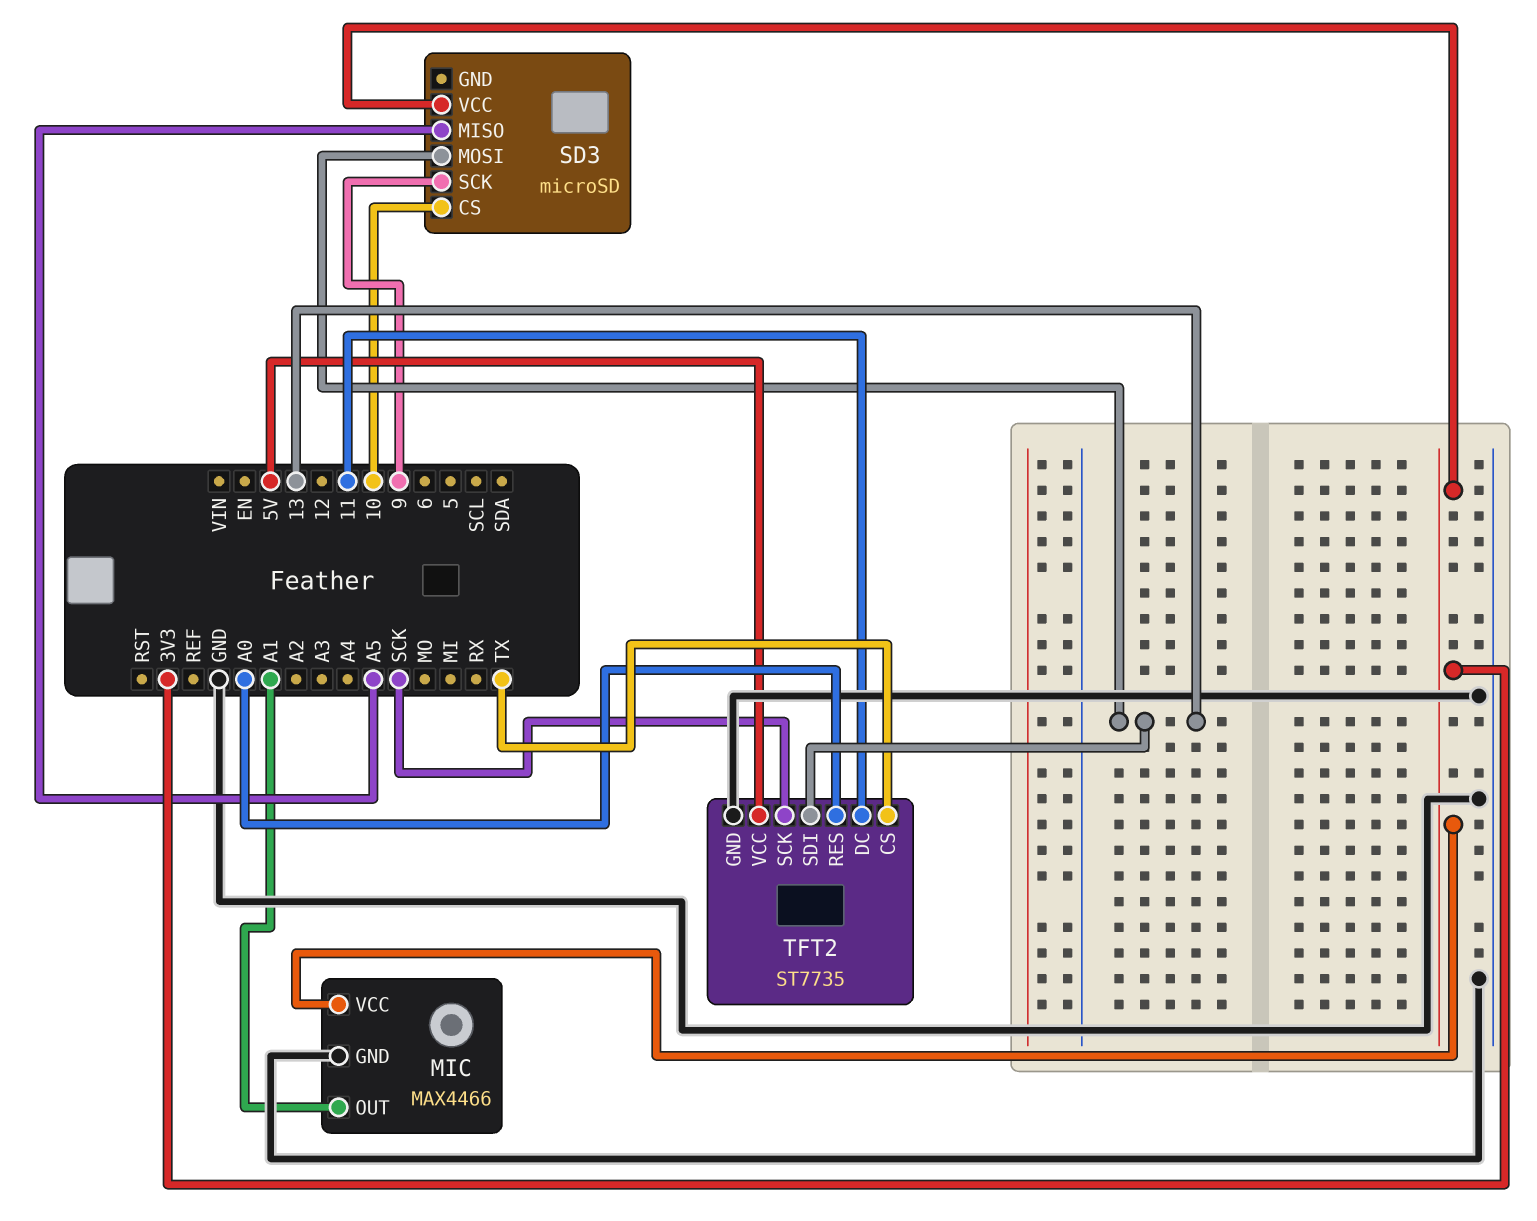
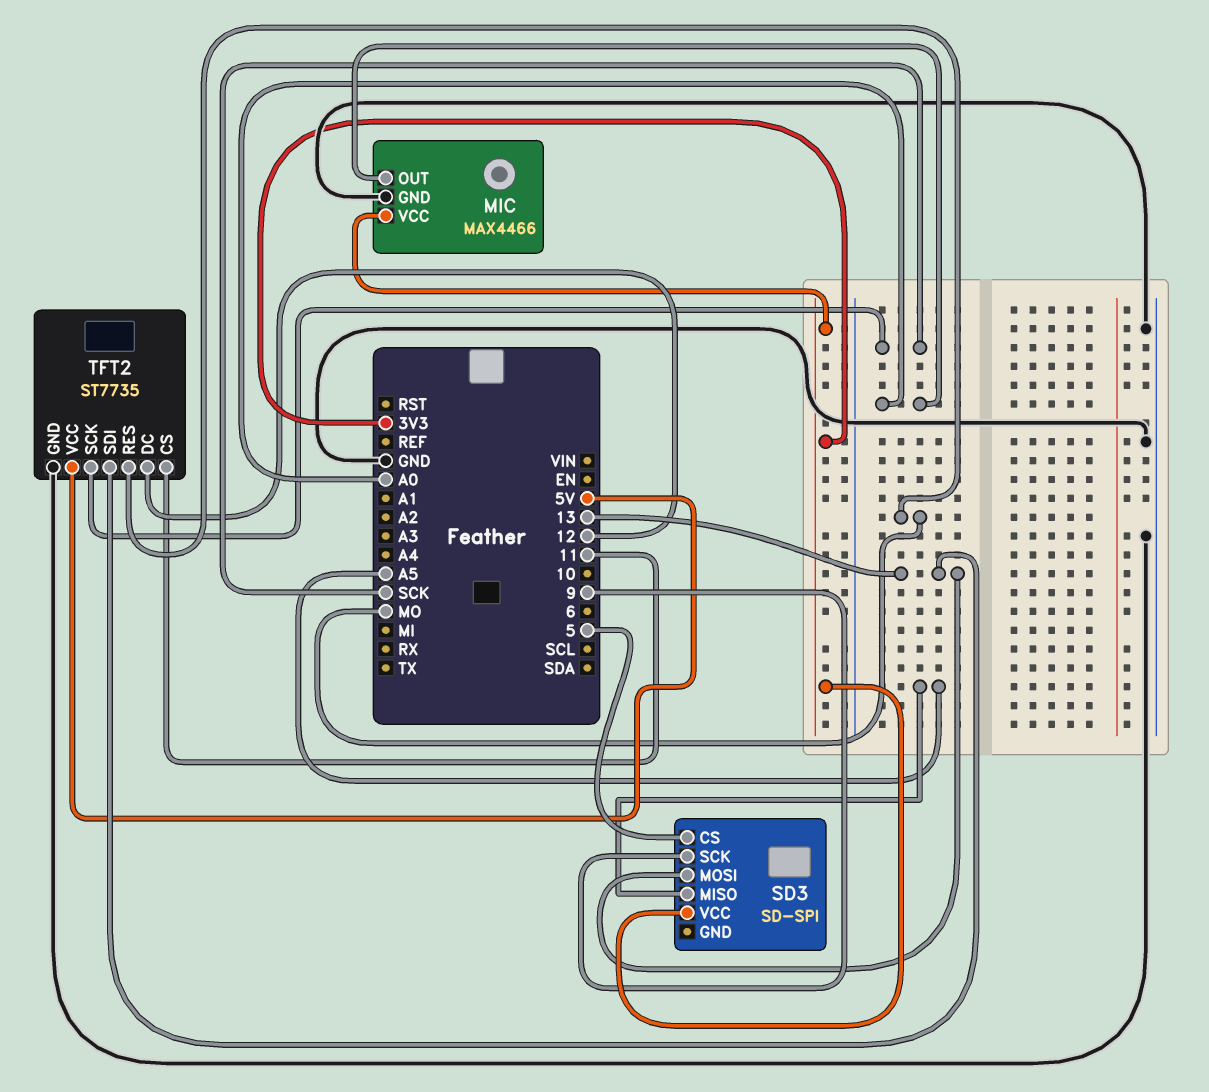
MIC pin OUT: A1 -> A0
SD3: microSD -> SD-SPI
SD3 pin CS: 10 -> 5
TFT2 pin CS: TX -> 11
TFT2 pin DC: 11 -> 12
TFT2 pin RES: A0 -> MO

